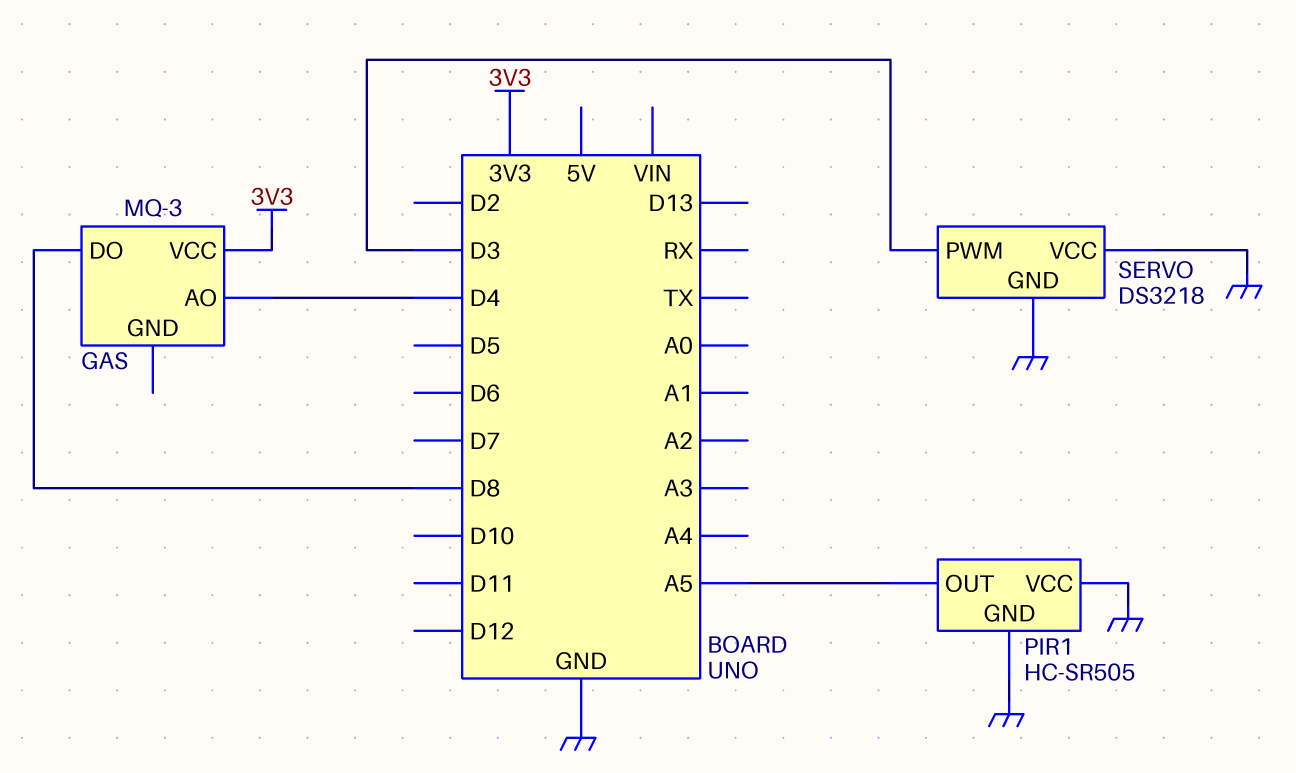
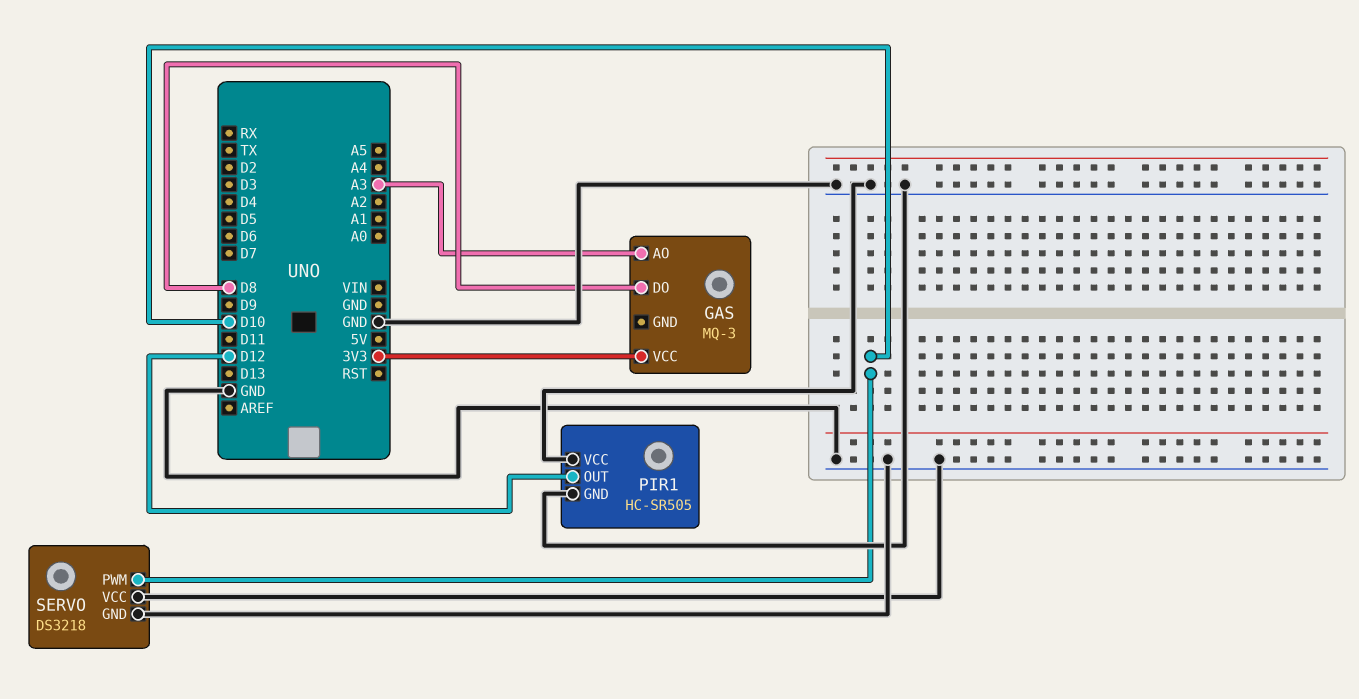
GAS pin AO: D4 -> A3
PIR1 pin OUT: A5 -> D12
SERVO pin PWM: D3 -> D10

